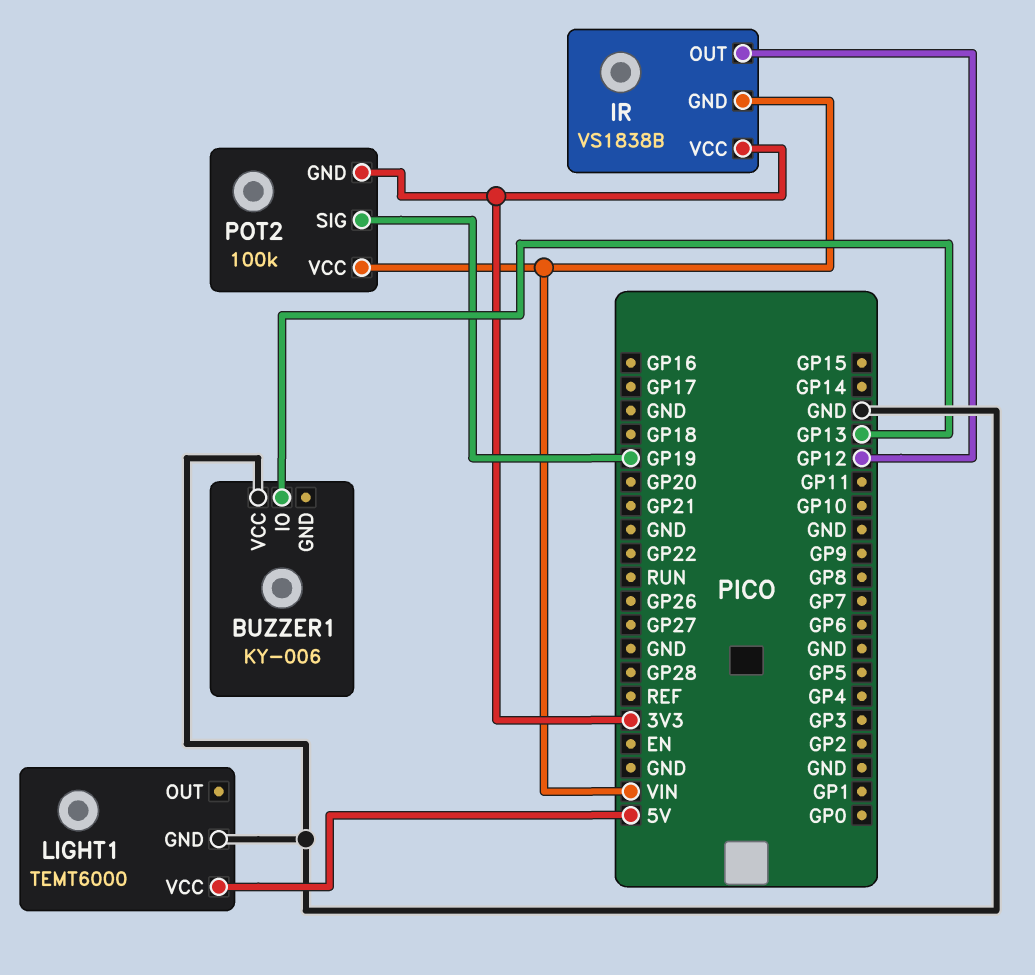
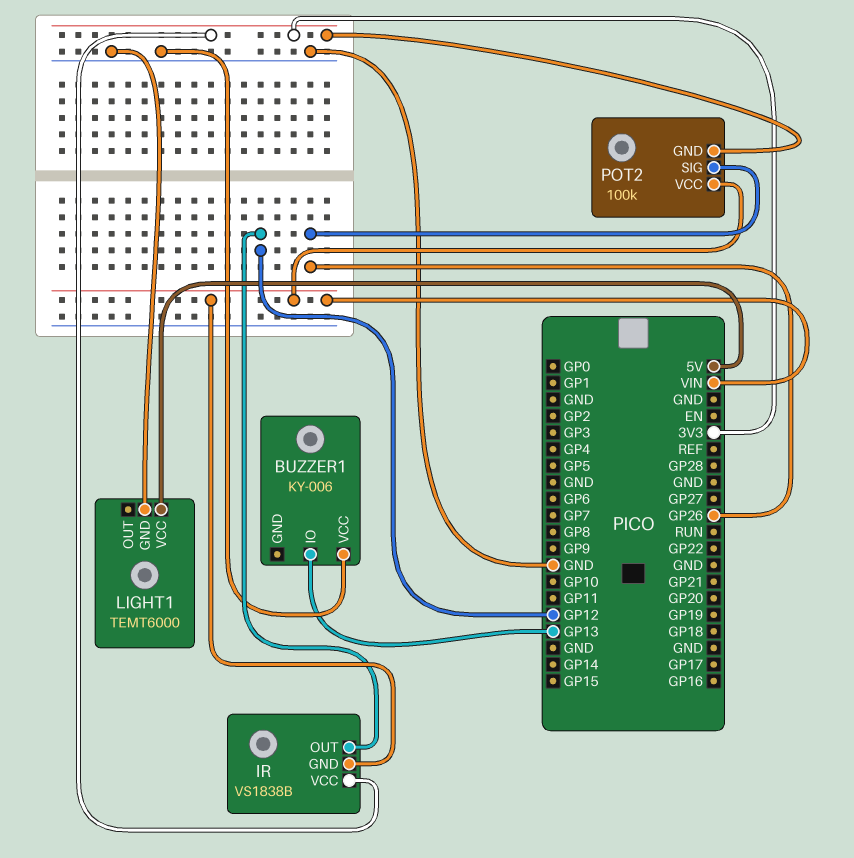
POT2 pin SIG: GP19 -> GP26

